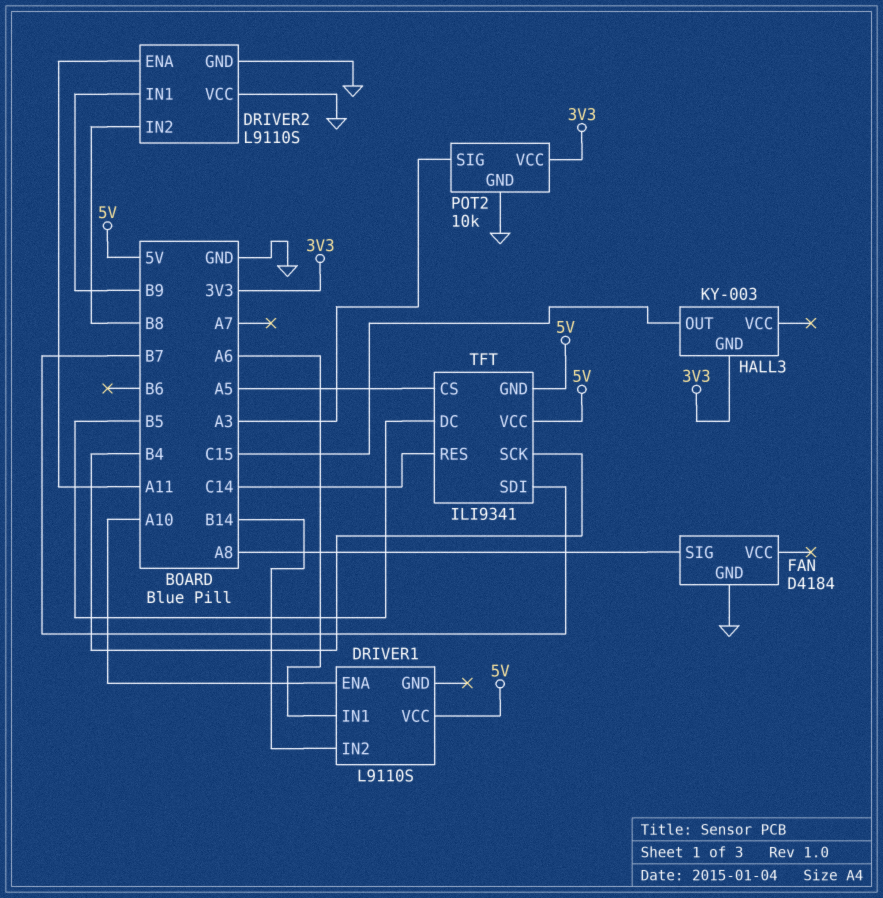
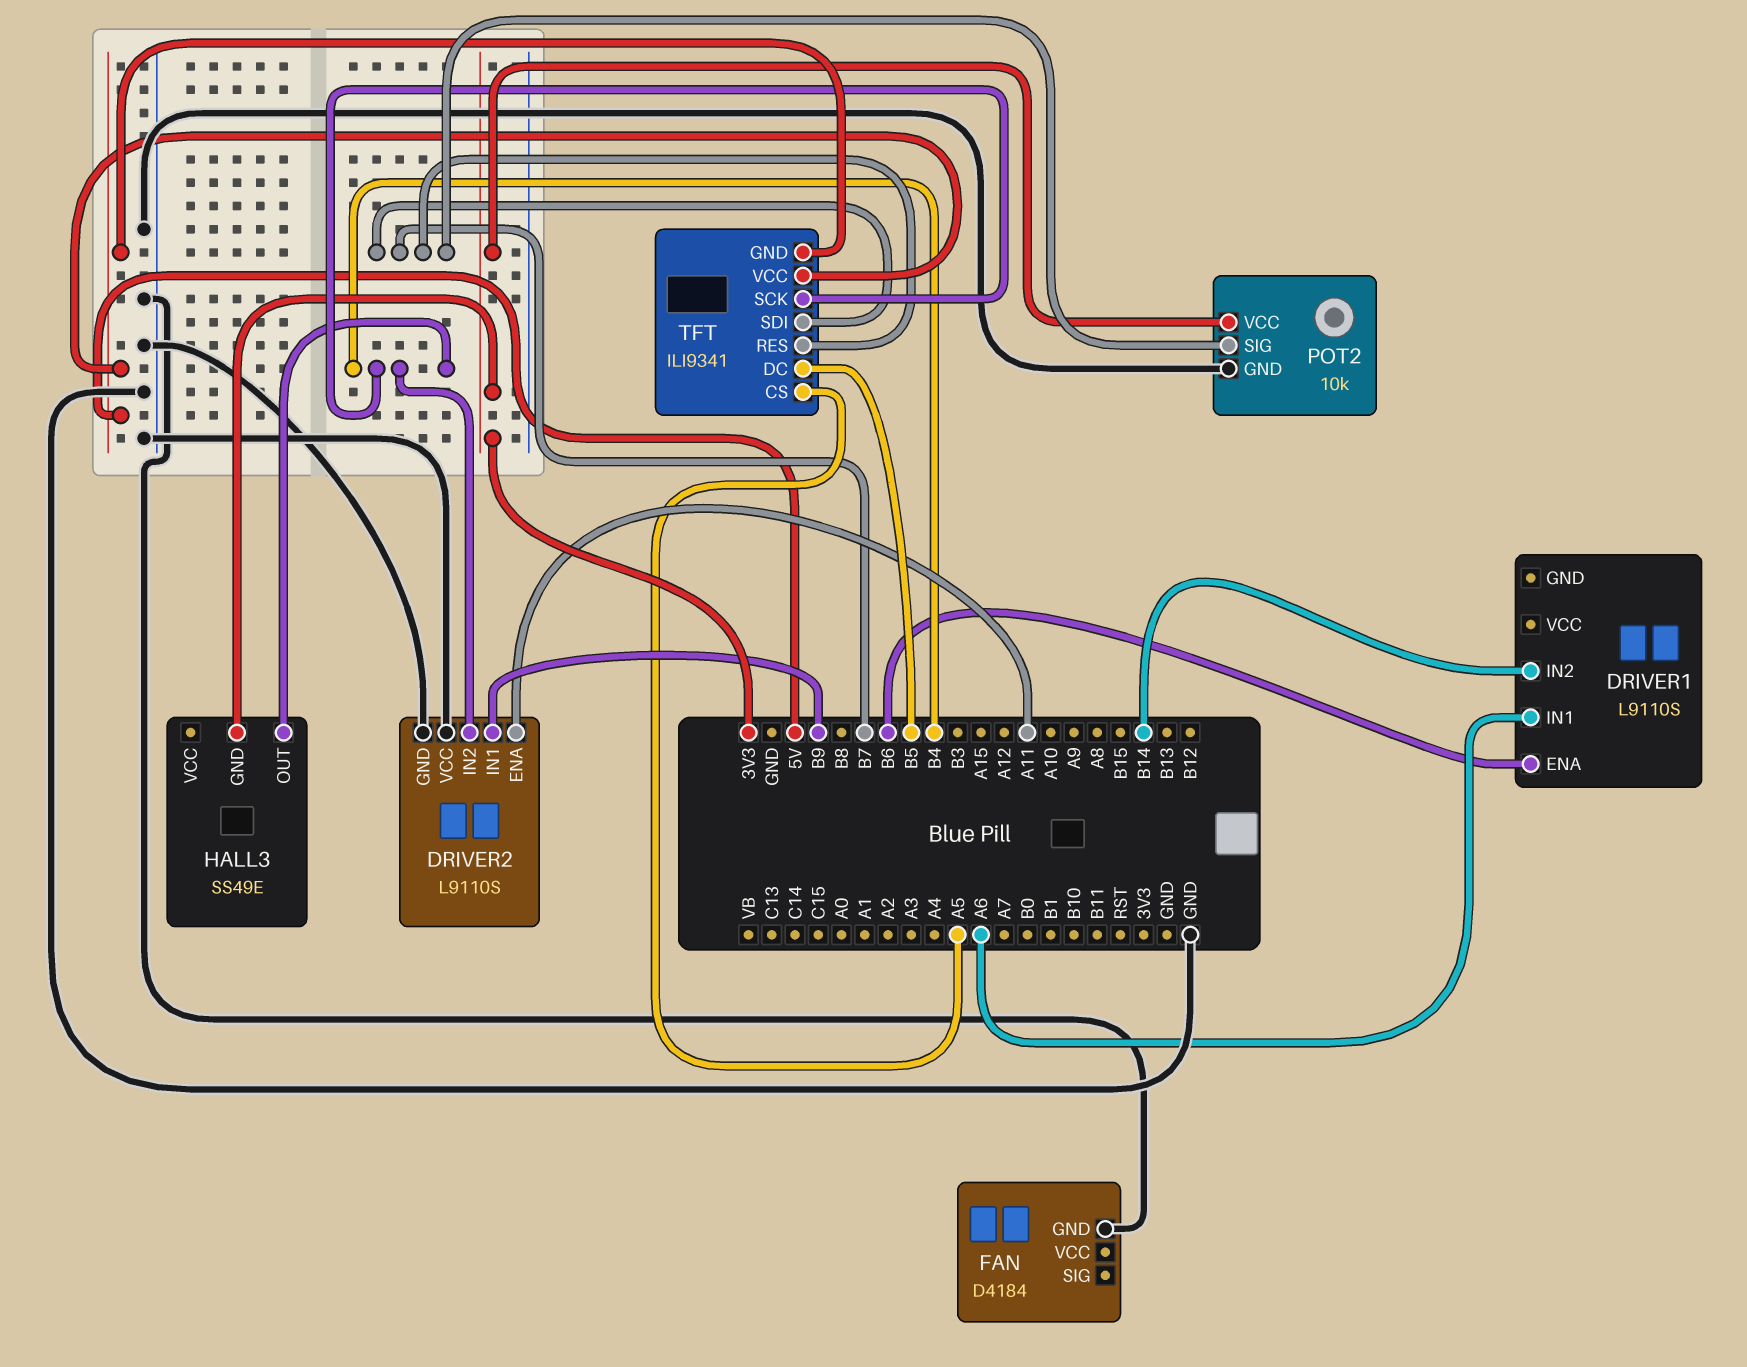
DRIVER1 pin ENA: A10 -> B6
DRIVER1 pin VCC: 5V -> none
DRIVER2 pin IN2: B8 -> B4
FAN pin SIG: A8 -> none
HALL3: KY-003 -> SS49E
HALL3 pin OUT: C15 -> B4
POT2 pin SIG: A3 -> B7
TFT pin RES: C14 -> B7

